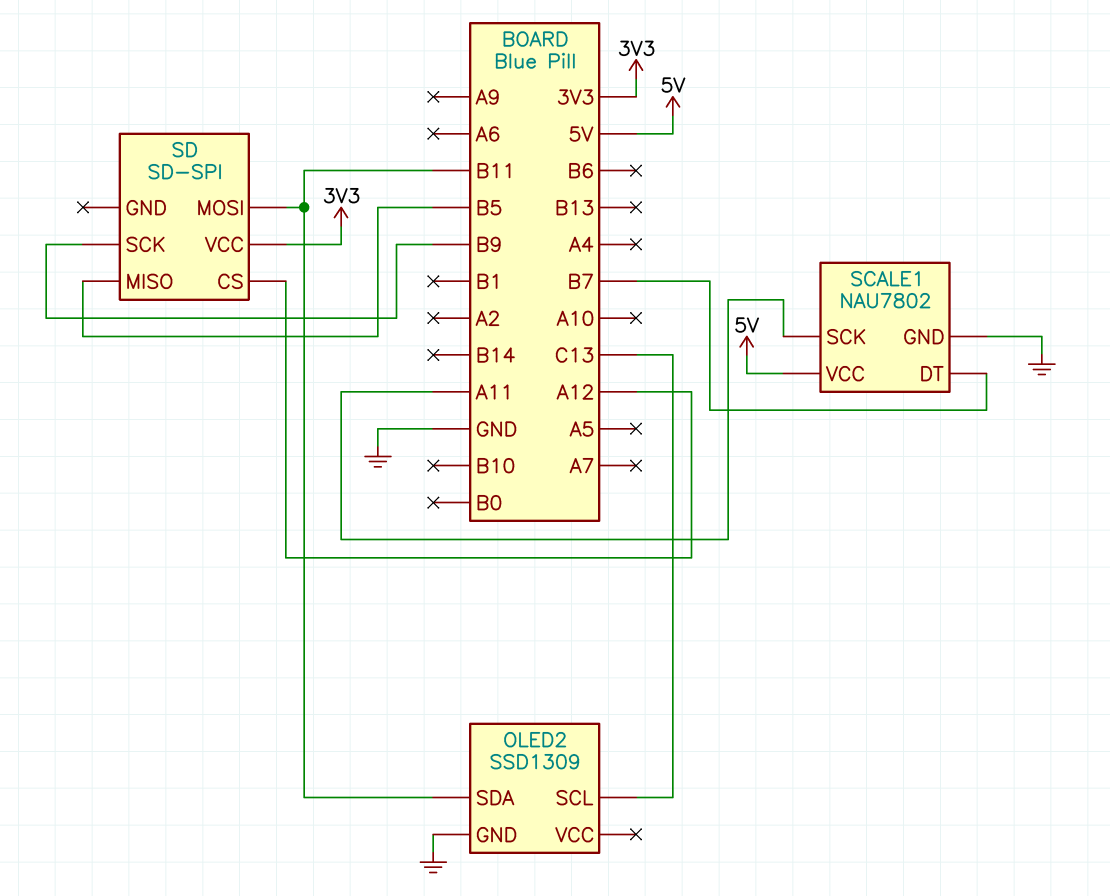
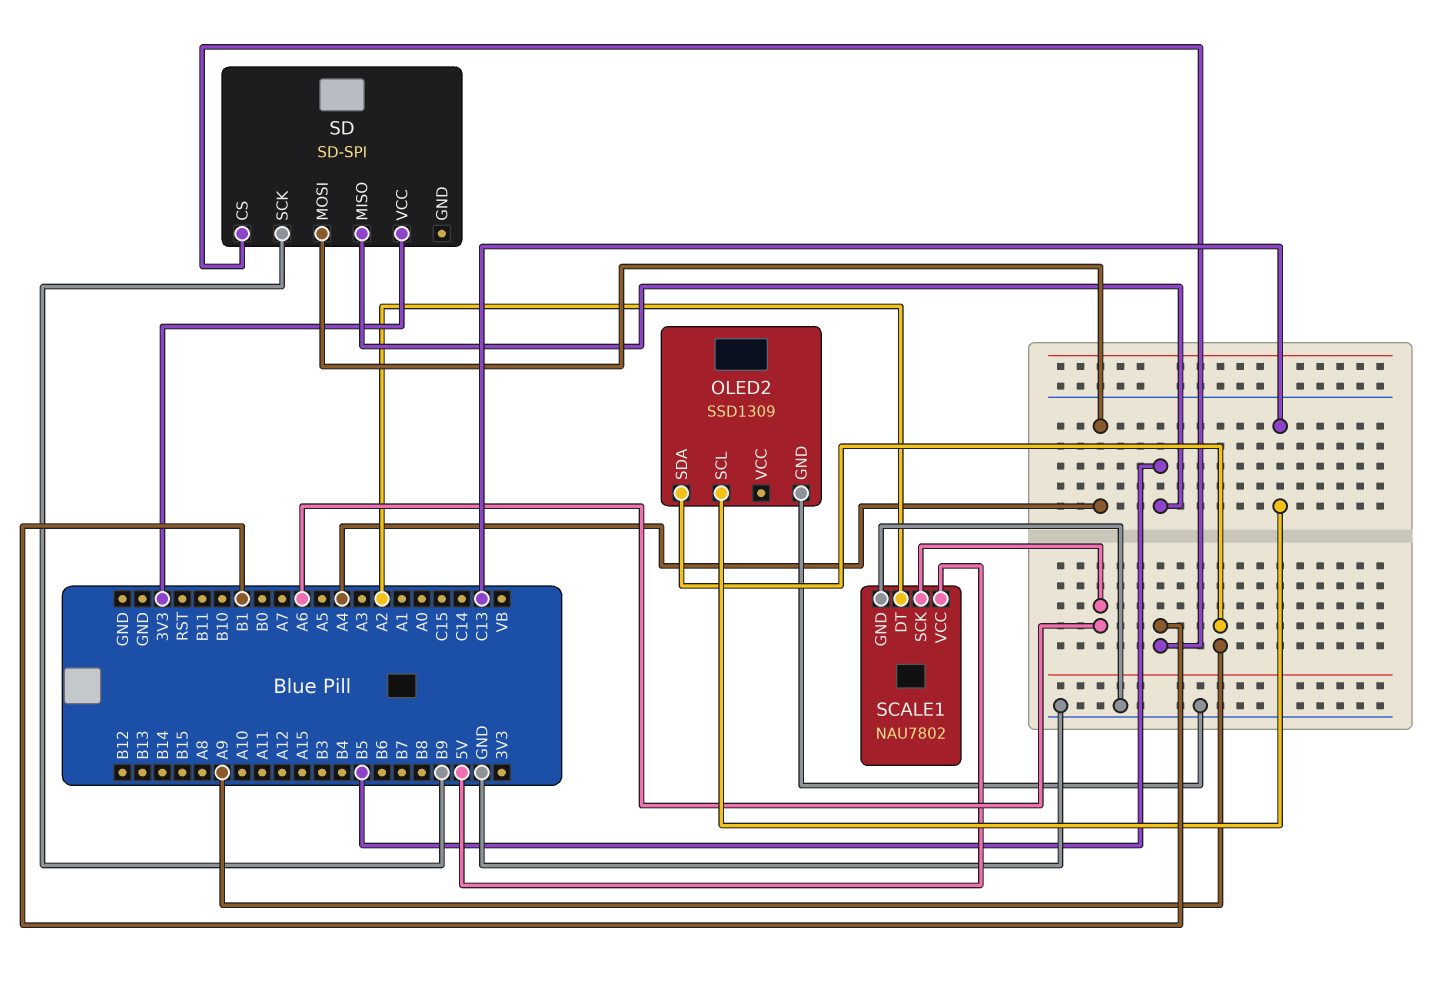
OLED2 pin SDA: B11 -> A9
SCALE1 pin DT: B7 -> A2
SCALE1 pin SCK: A11 -> A6
SD pin CS: A12 -> B1
SD pin MOSI: B11 -> A4

